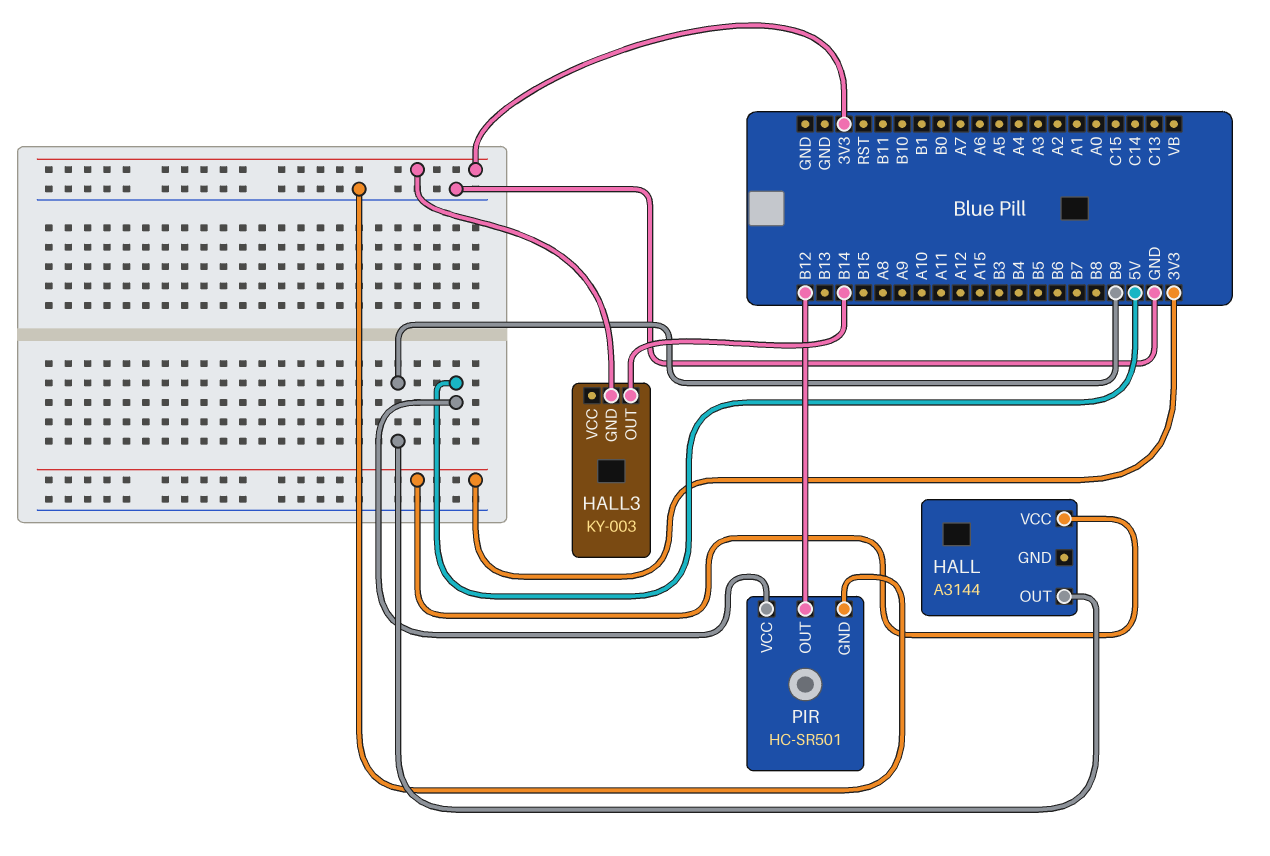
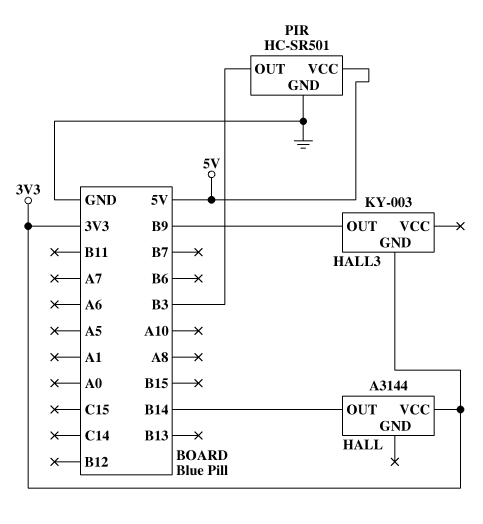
HALL pin OUT: B9 -> B14
HALL3 pin OUT: B14 -> B9
PIR pin OUT: B12 -> B3

